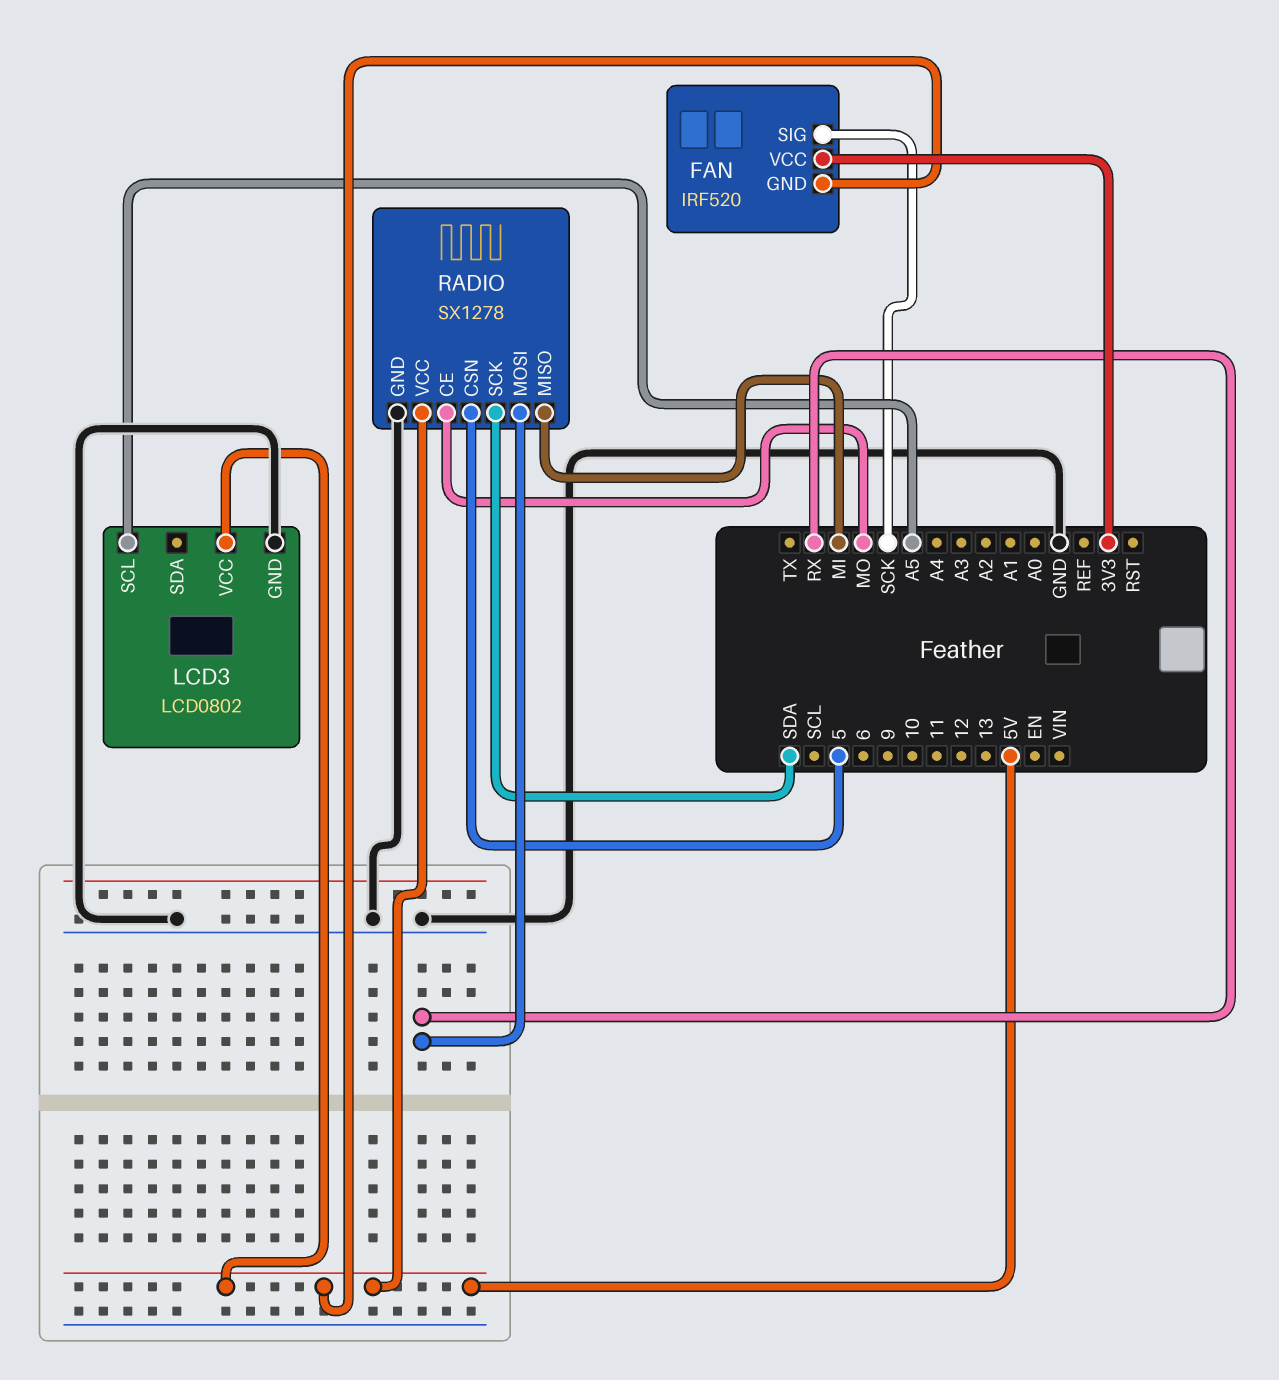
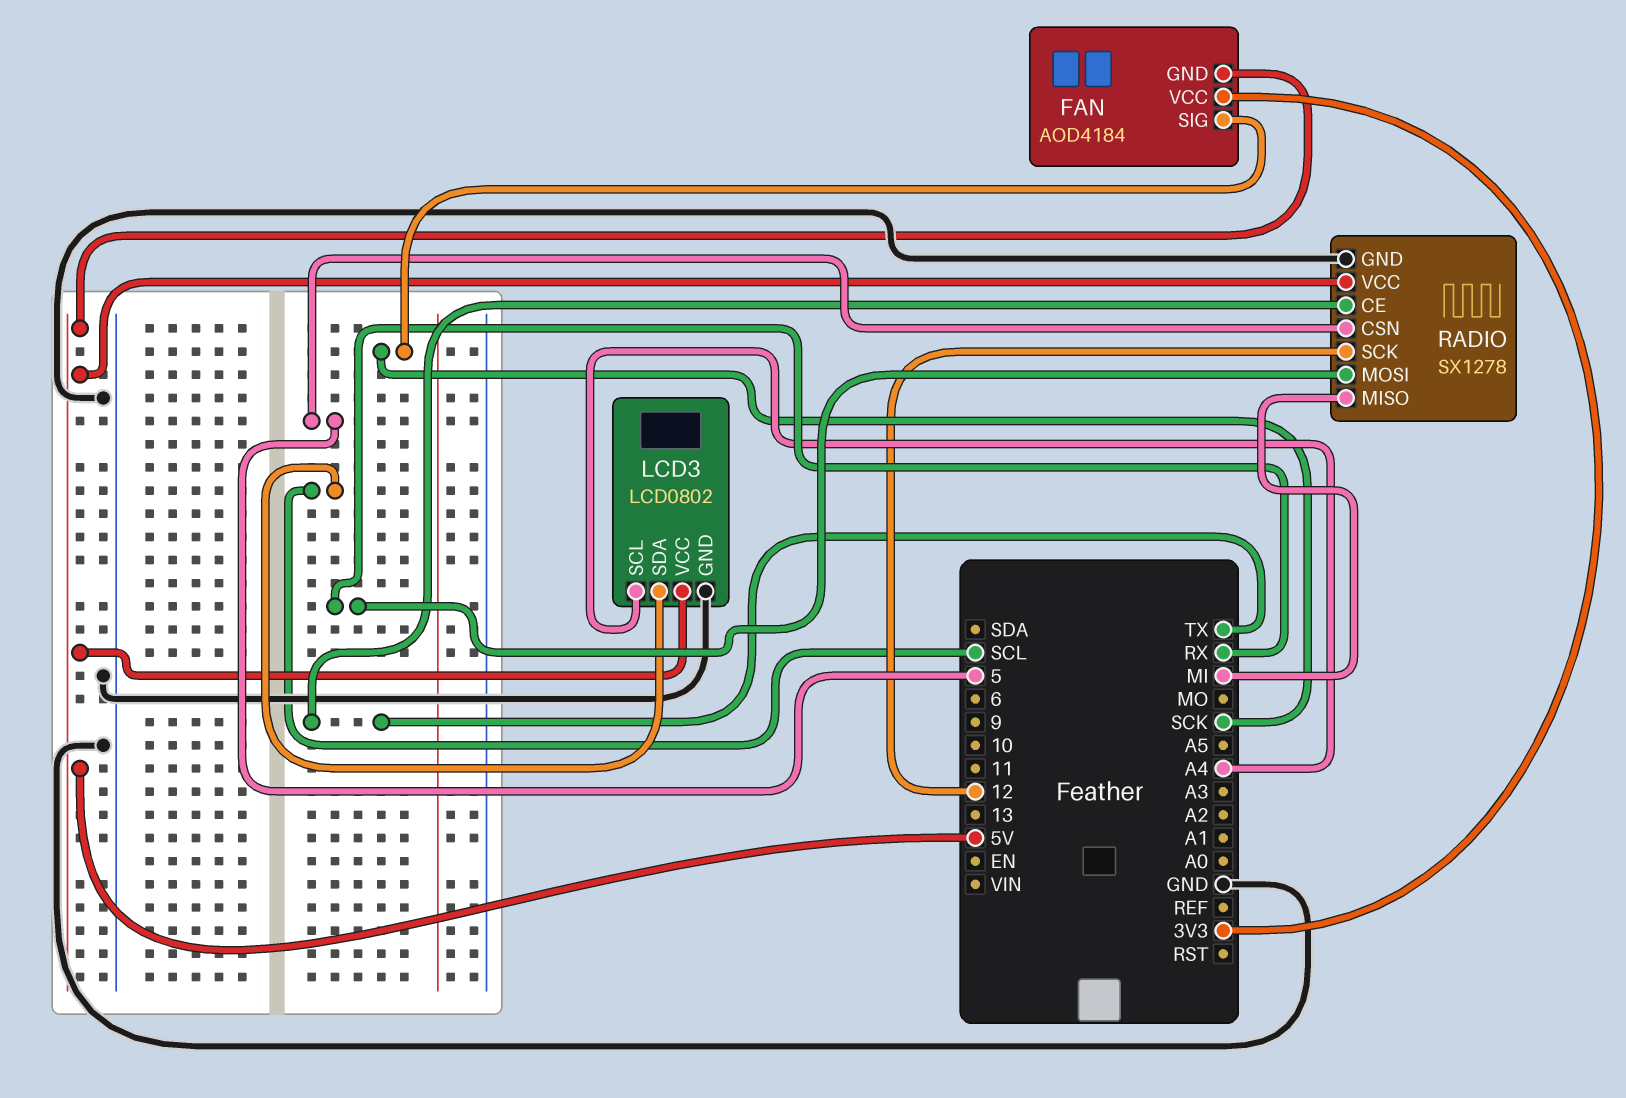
FAN: IRF520 -> AOD4184
LCD3 pin SCL: A5 -> A4
LCD3 pin SDA: none -> SCL
RADIO pin CE: MO -> TX
RADIO pin SCK: SDA -> 12

